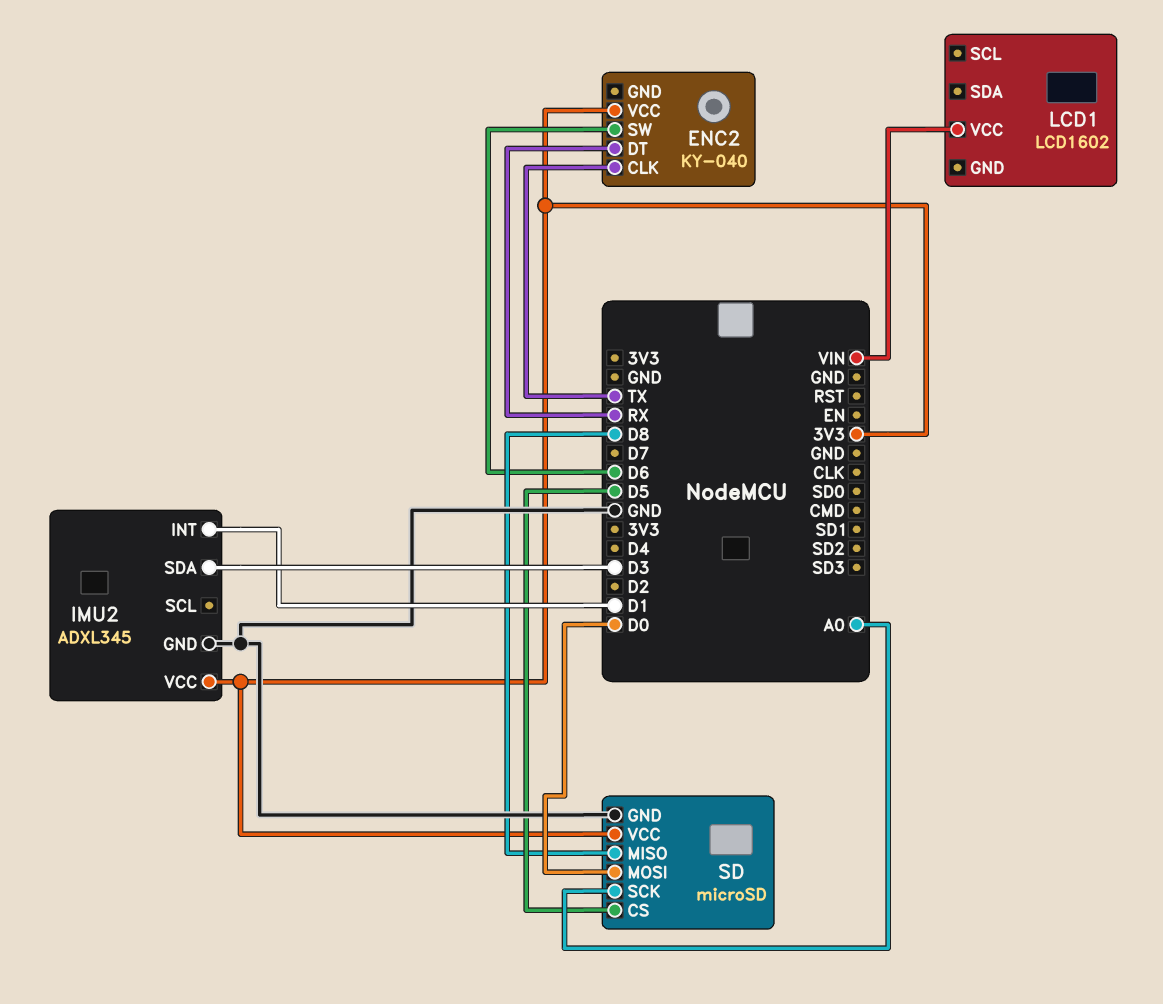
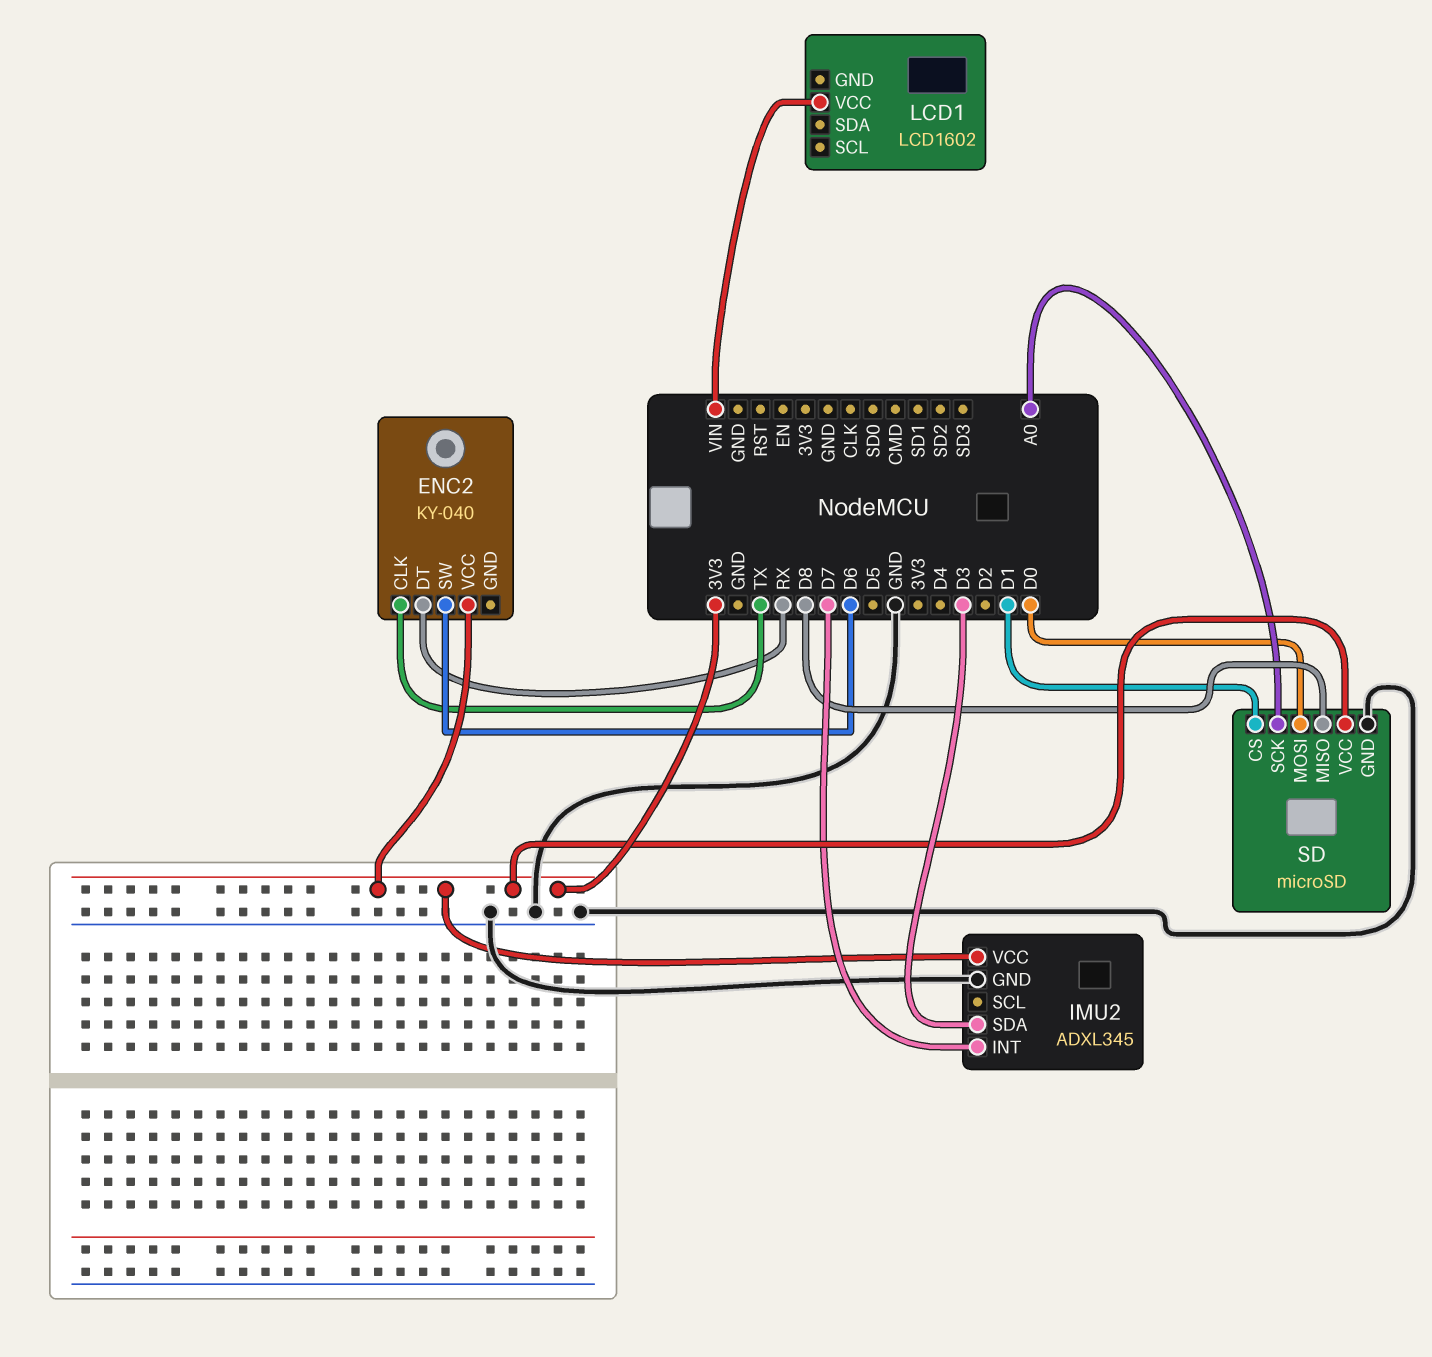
IMU2 pin INT: D1 -> D7
SD pin CS: D5 -> D1

